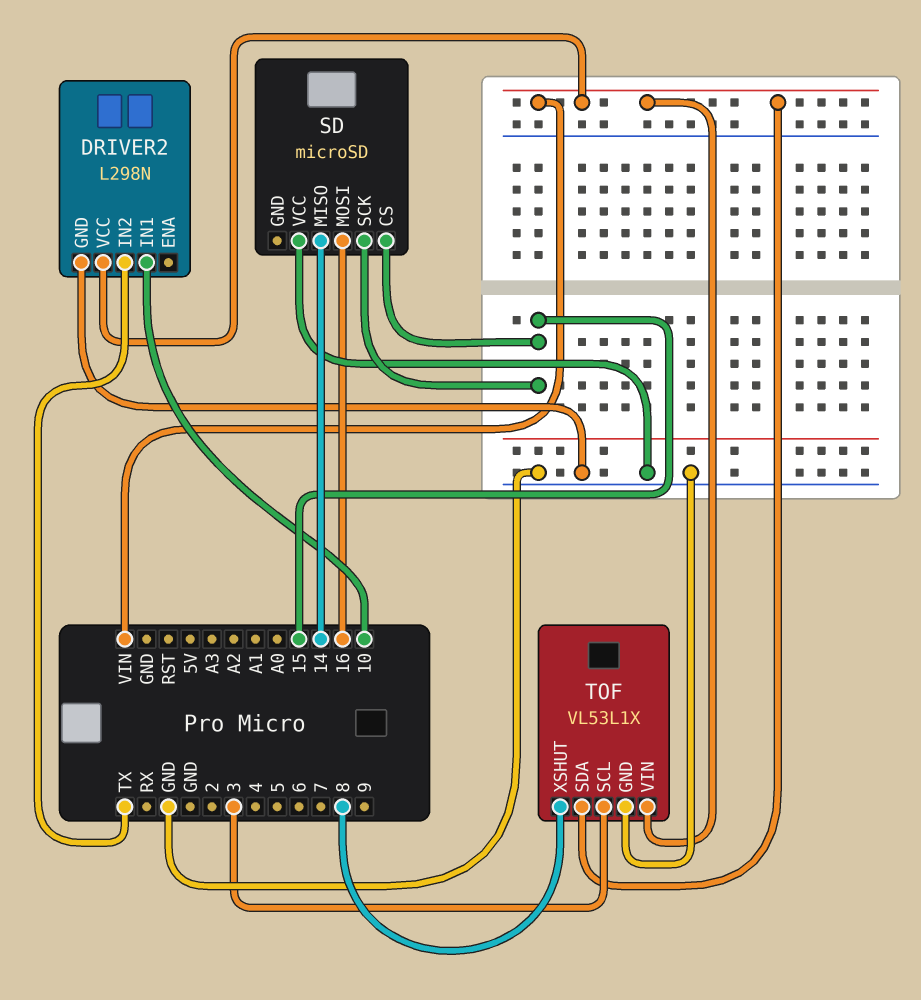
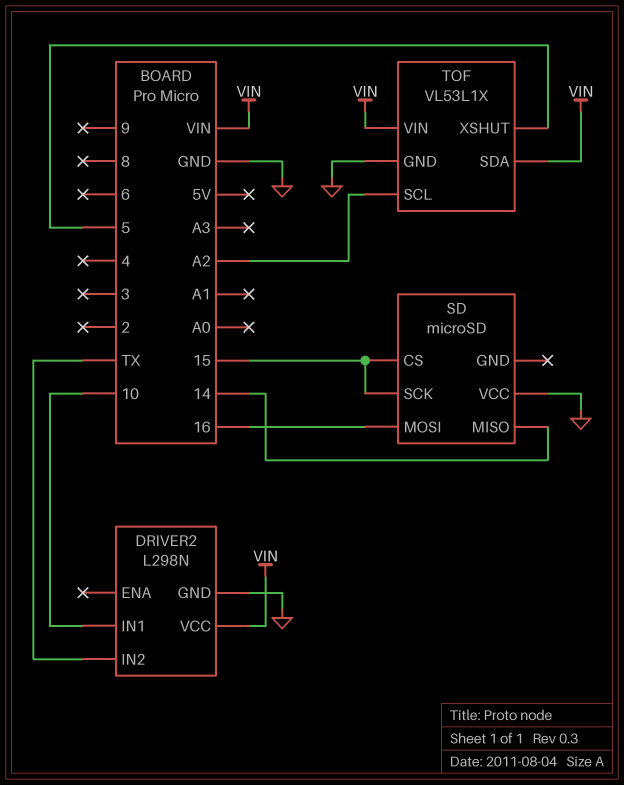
TOF pin SCL: 3 -> A2
TOF pin XSHUT: 8 -> 5

